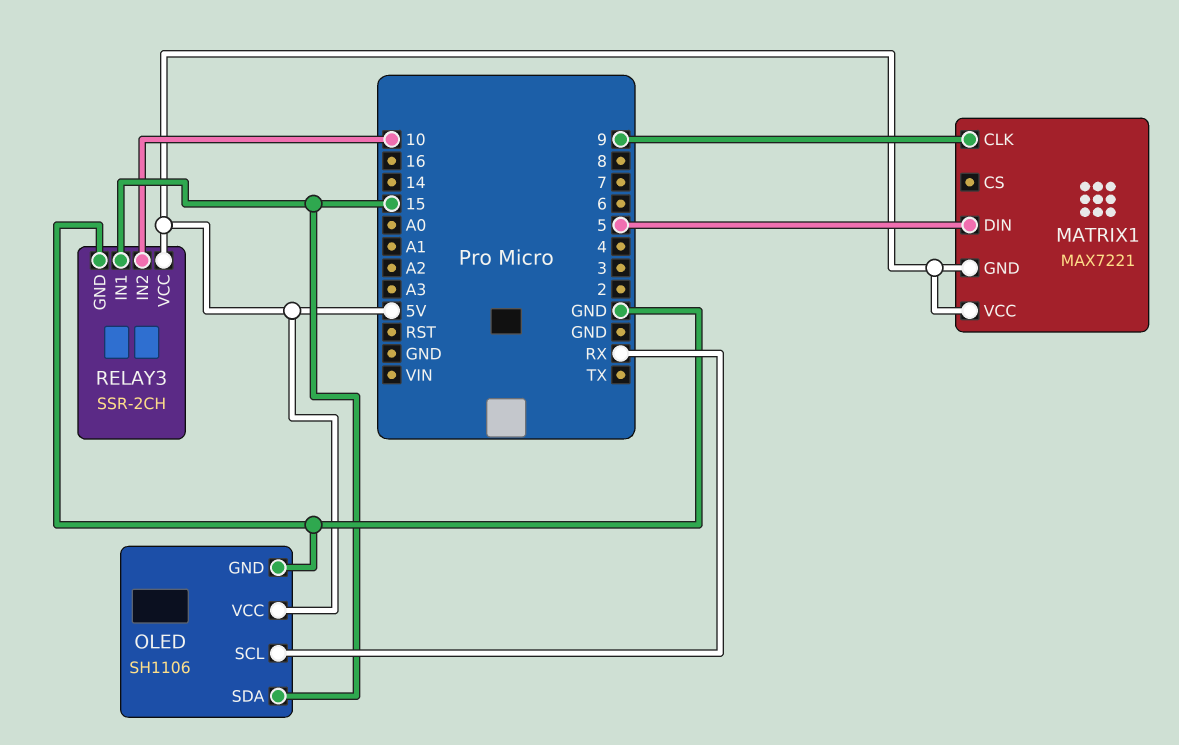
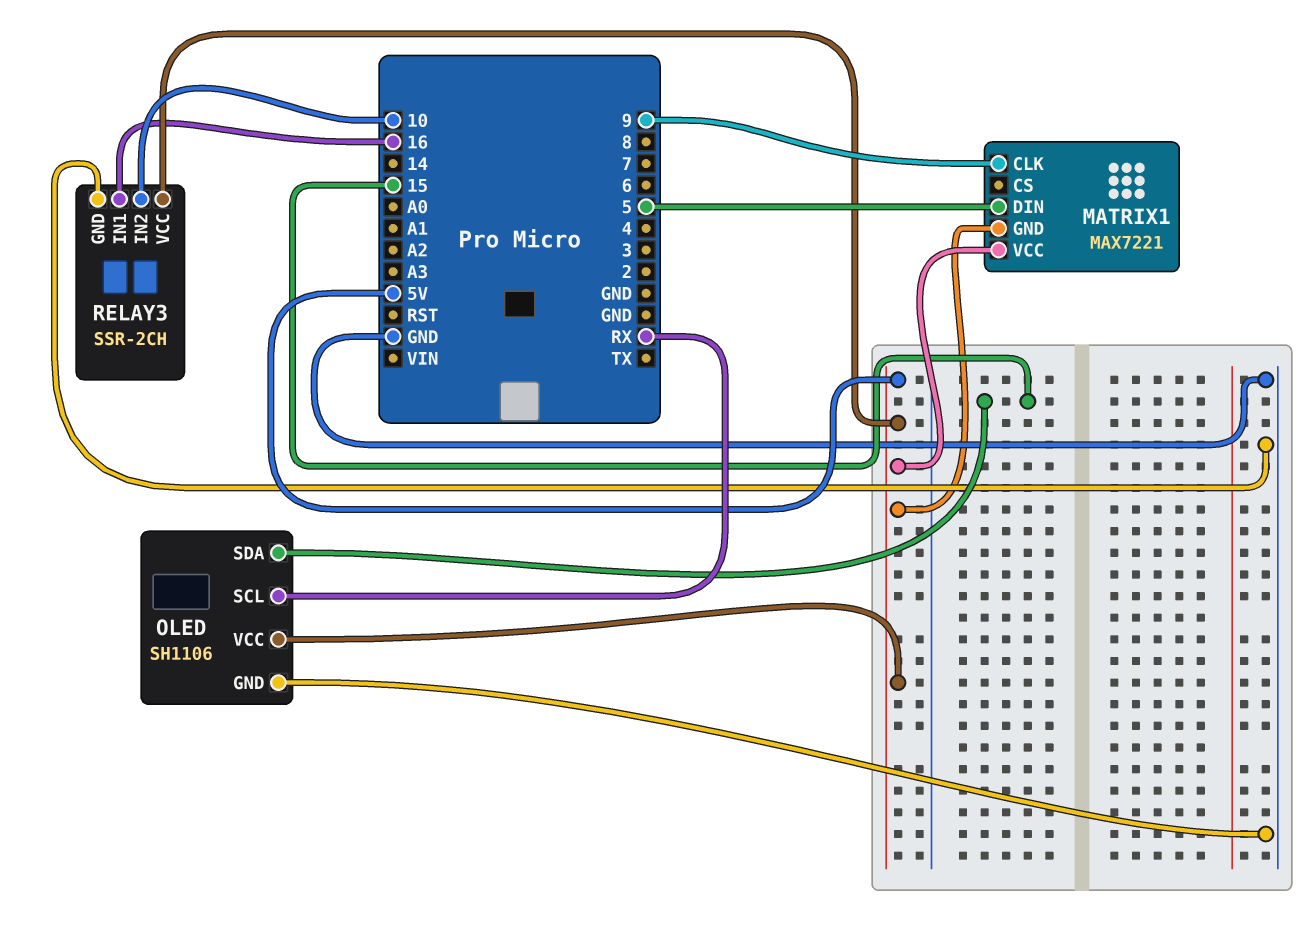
RELAY3 pin IN1: 15 -> 16

